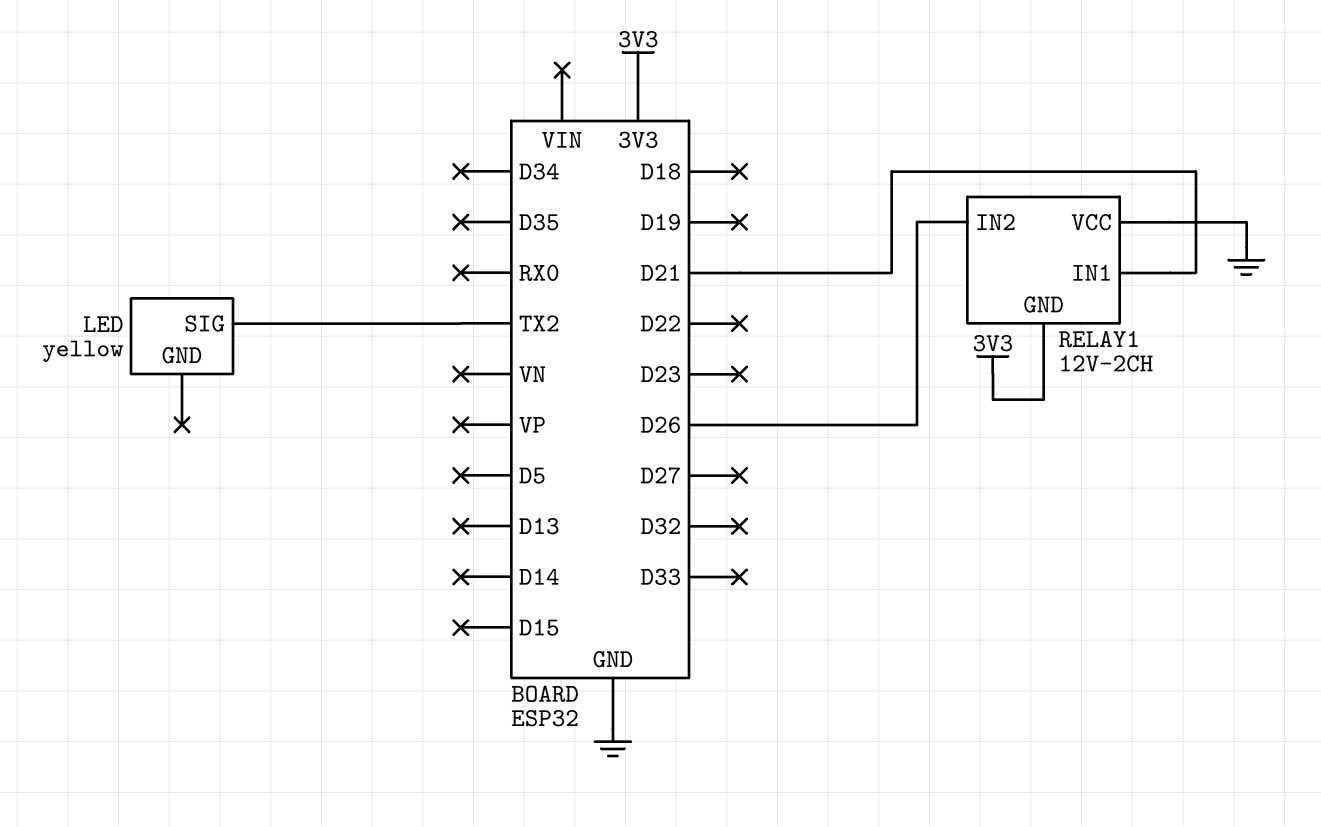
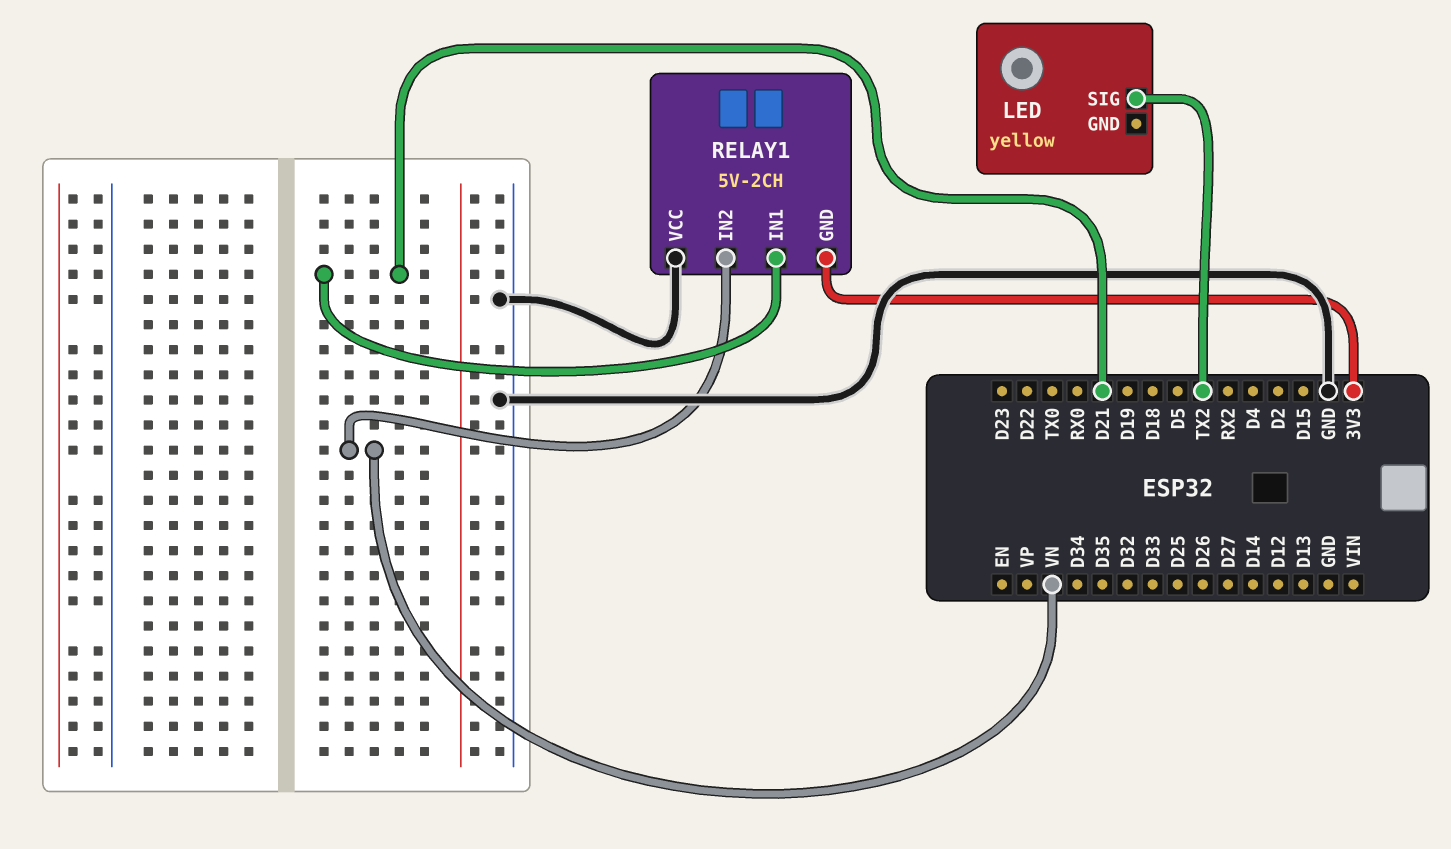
RELAY1: 12V-2CH -> 5V-2CH
RELAY1 pin IN2: D26 -> VN

